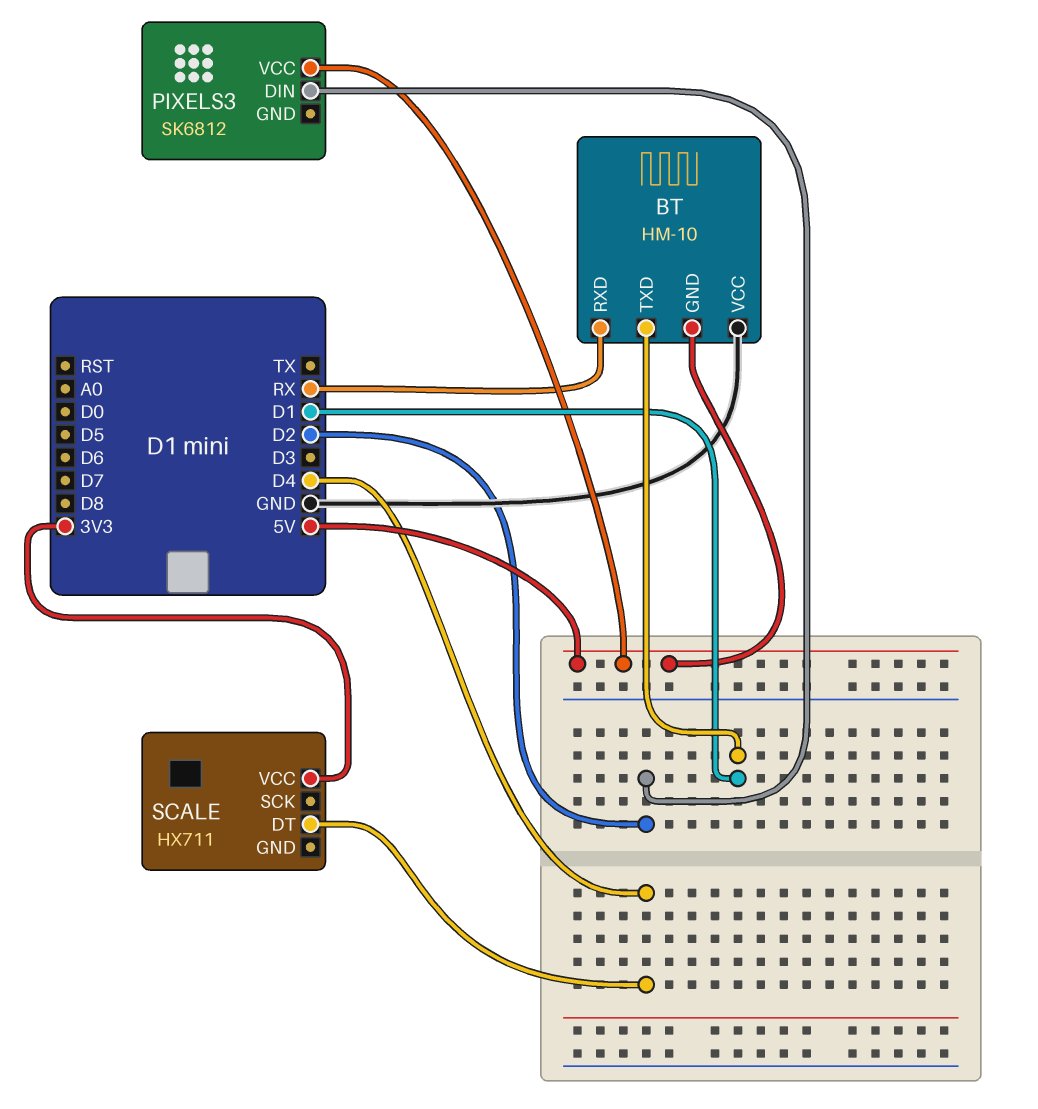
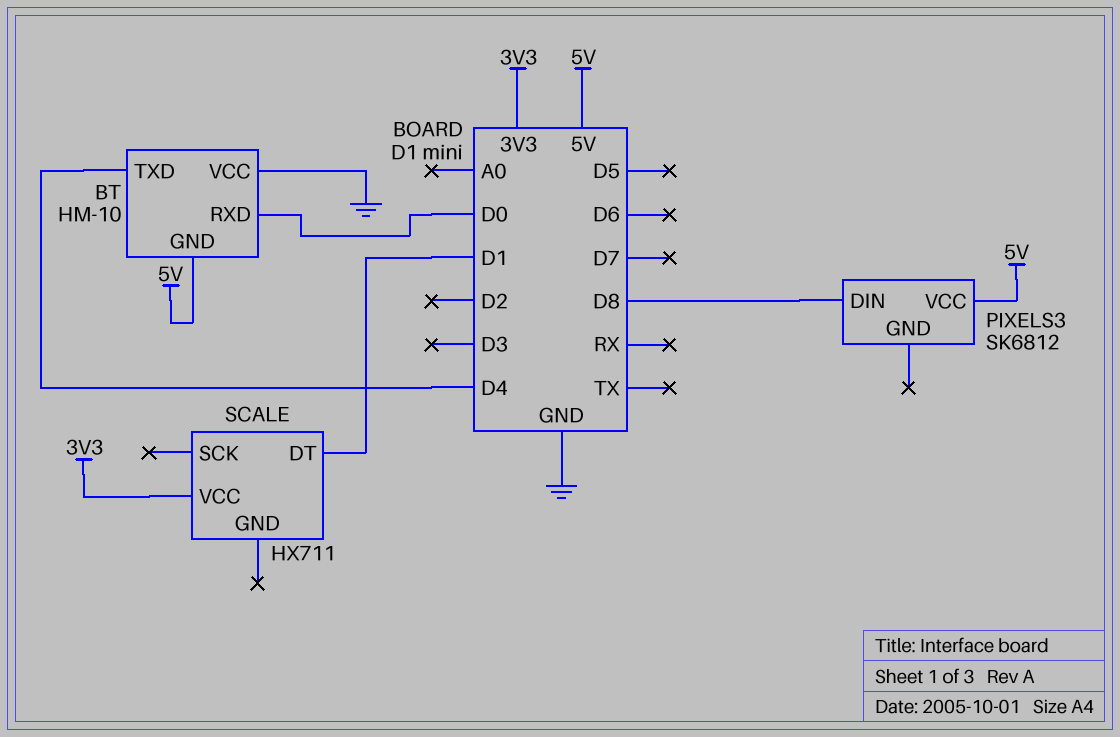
BT pin RXD: RX -> D0
BT pin TXD: D1 -> D4
PIXELS3 pin DIN: D2 -> D8
SCALE pin DT: D4 -> D1

